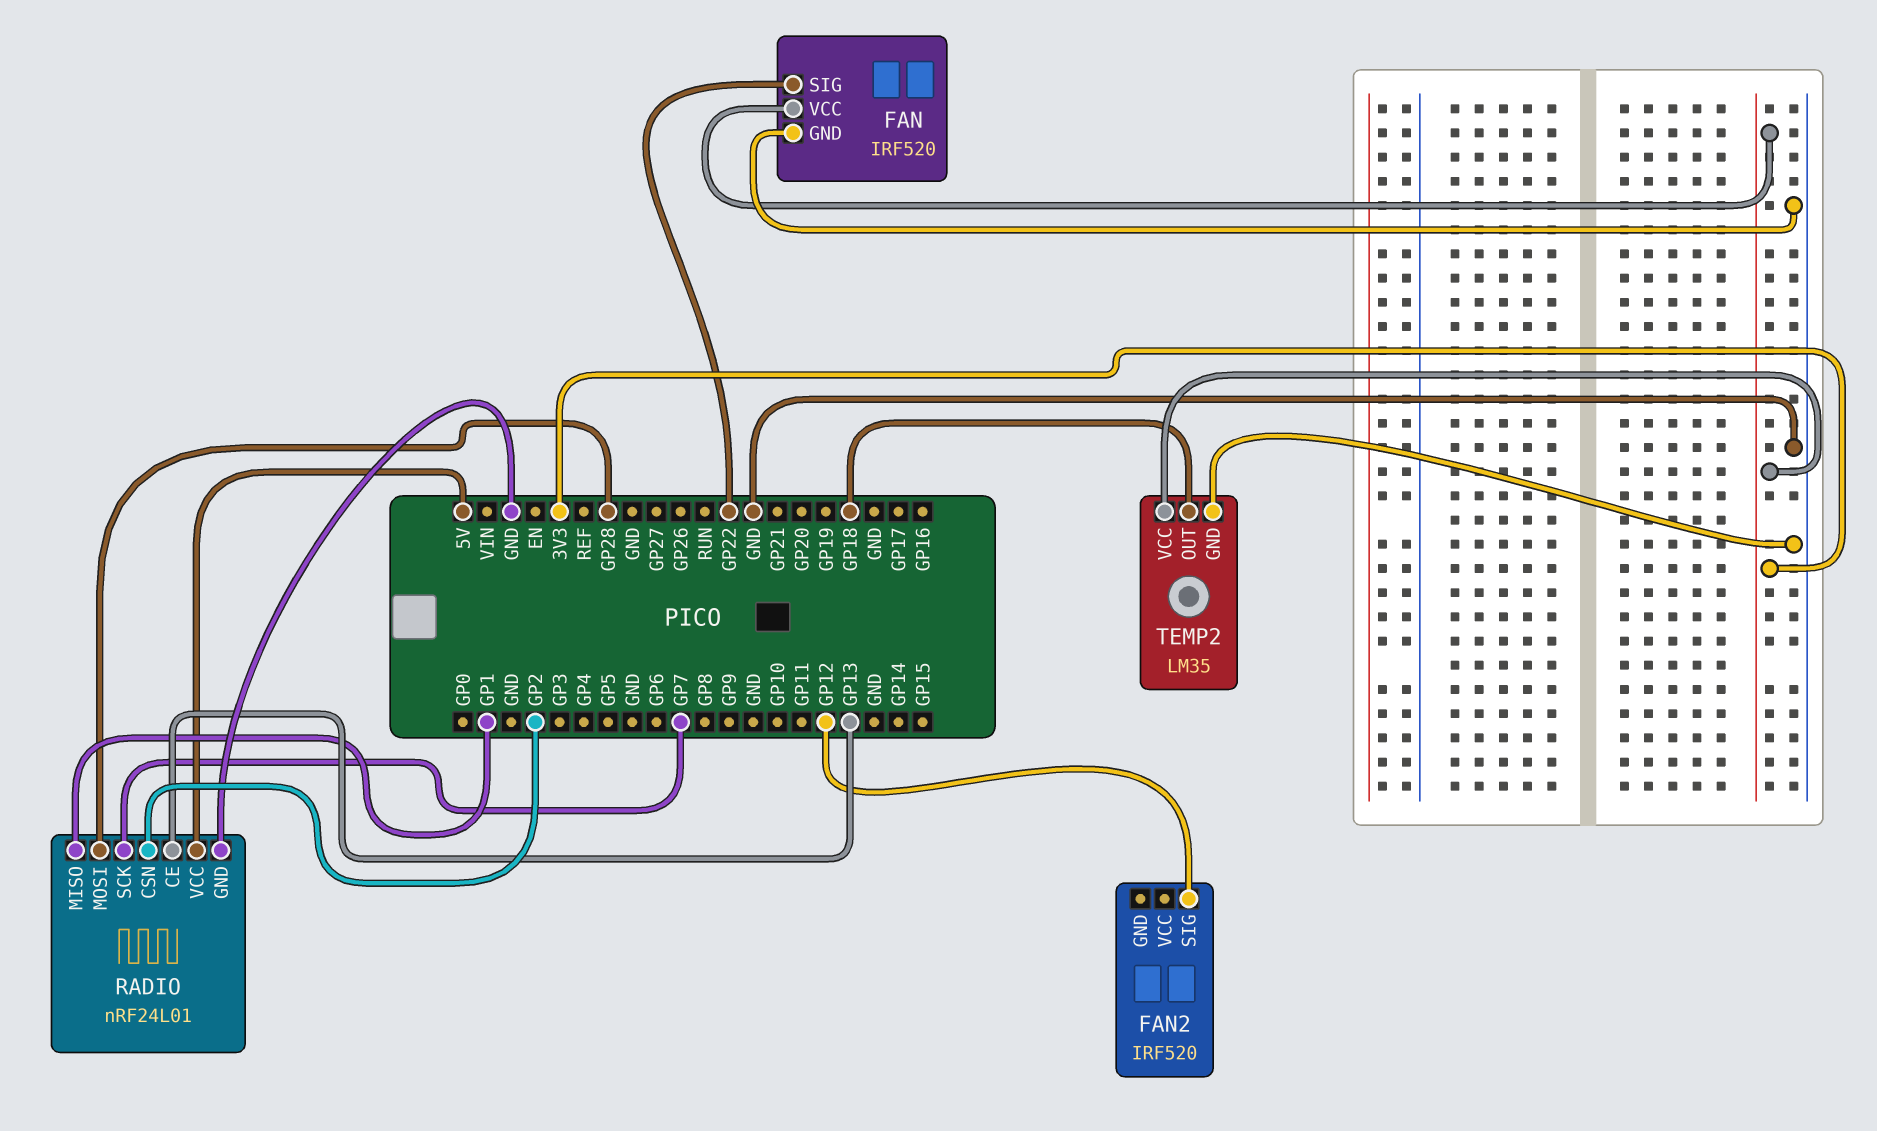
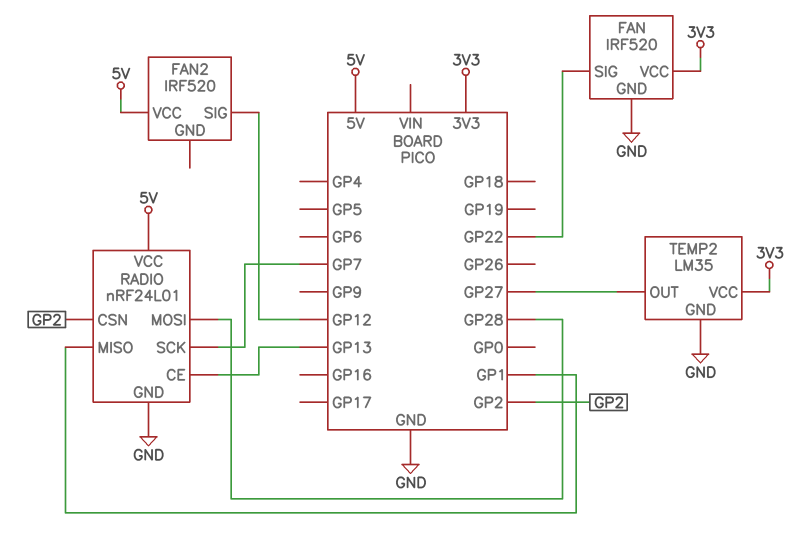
FAN2 pin VCC: none -> 5V
TEMP2 pin OUT: GP18 -> GP27

